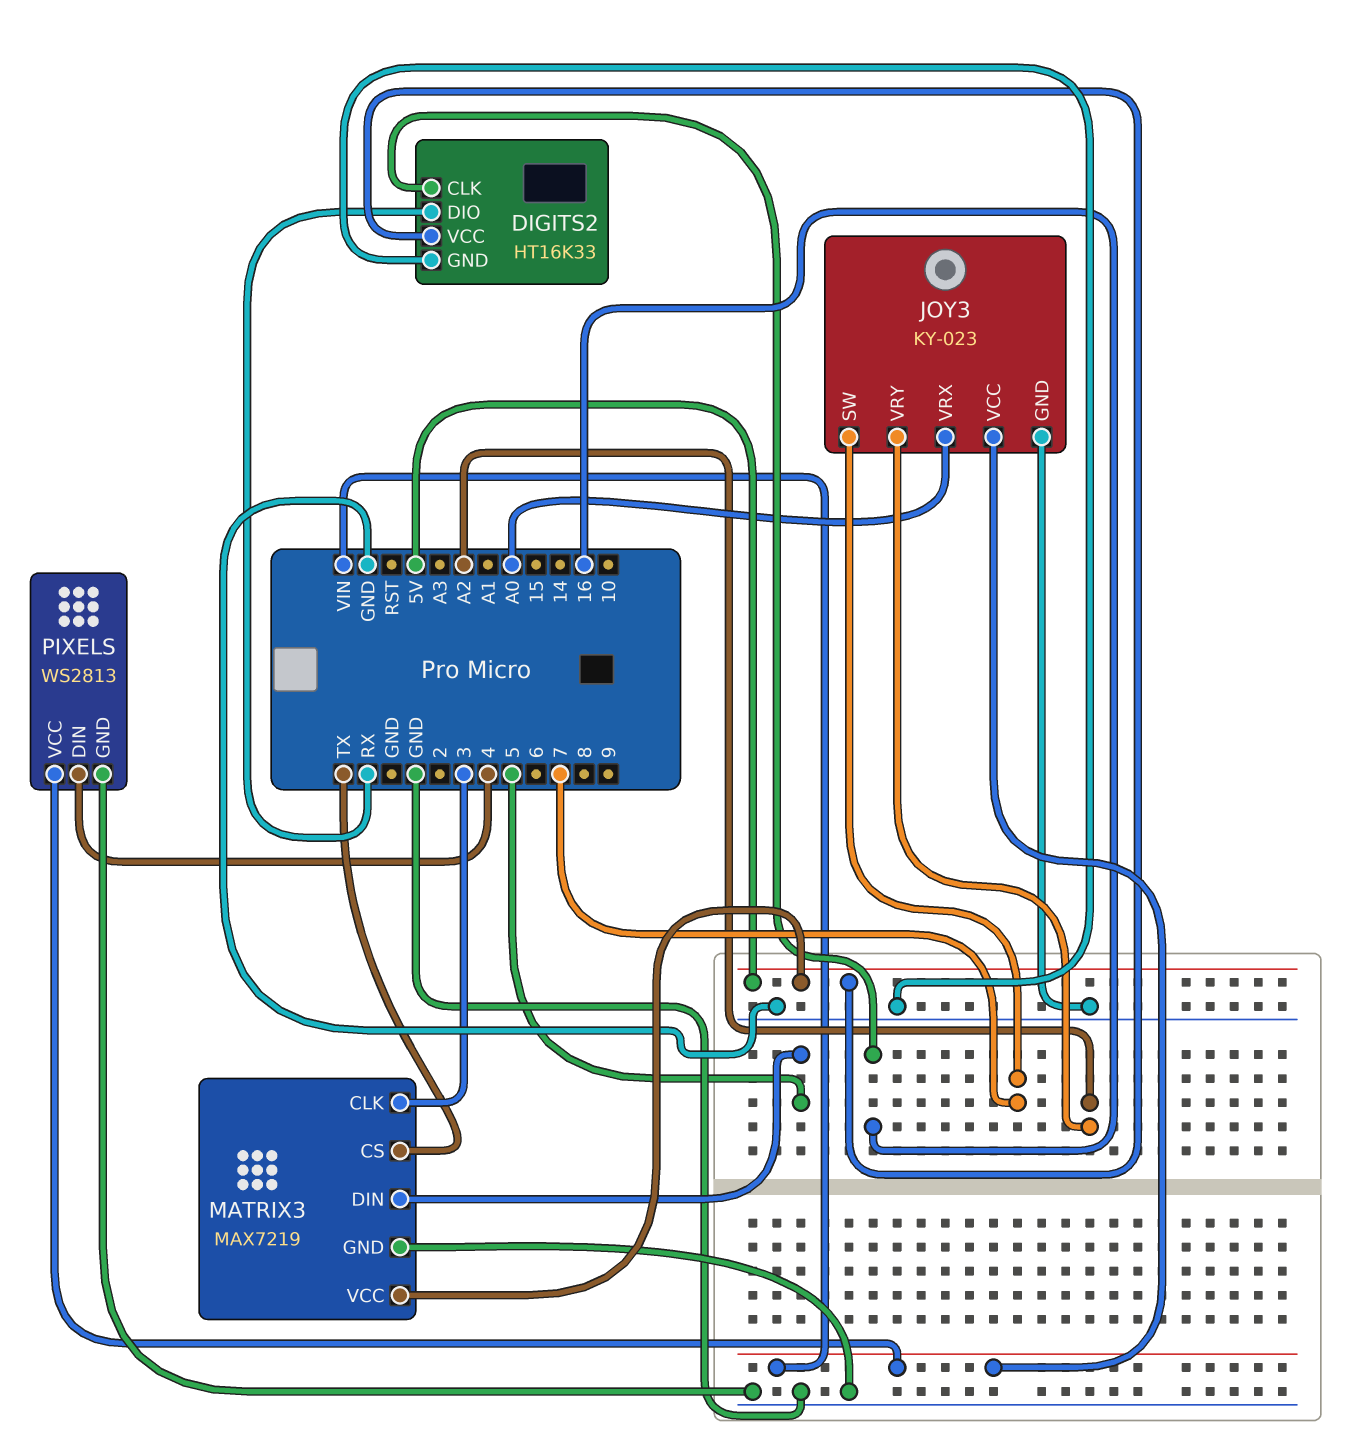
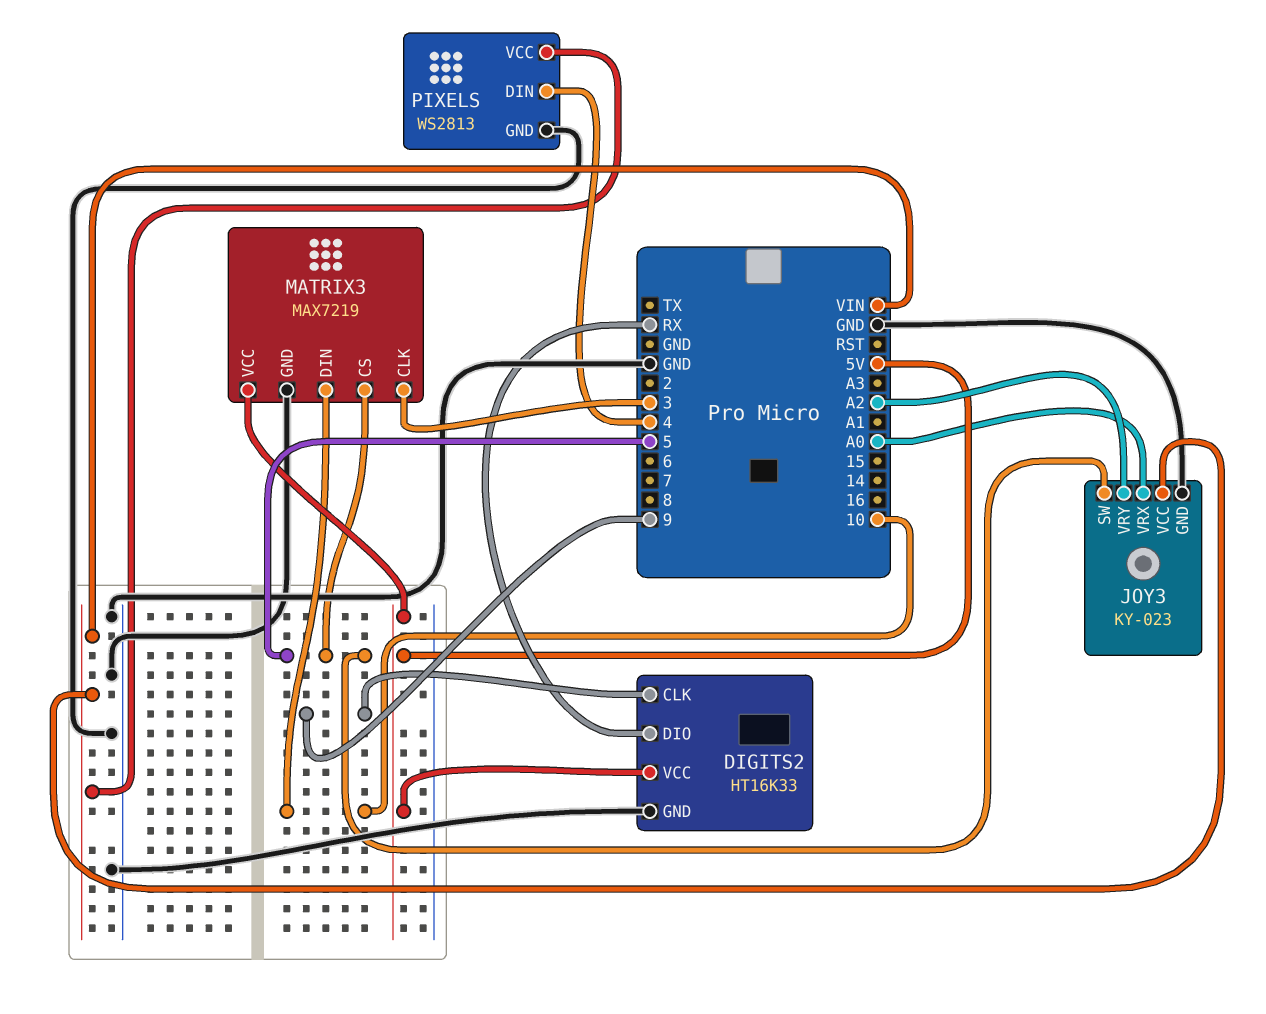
DIGITS2 pin CLK: 16 -> 9
JOY3 pin SW: 7 -> 5
MATRIX3 pin CS: TX -> 5
MATRIX3 pin DIN: 5 -> 10

